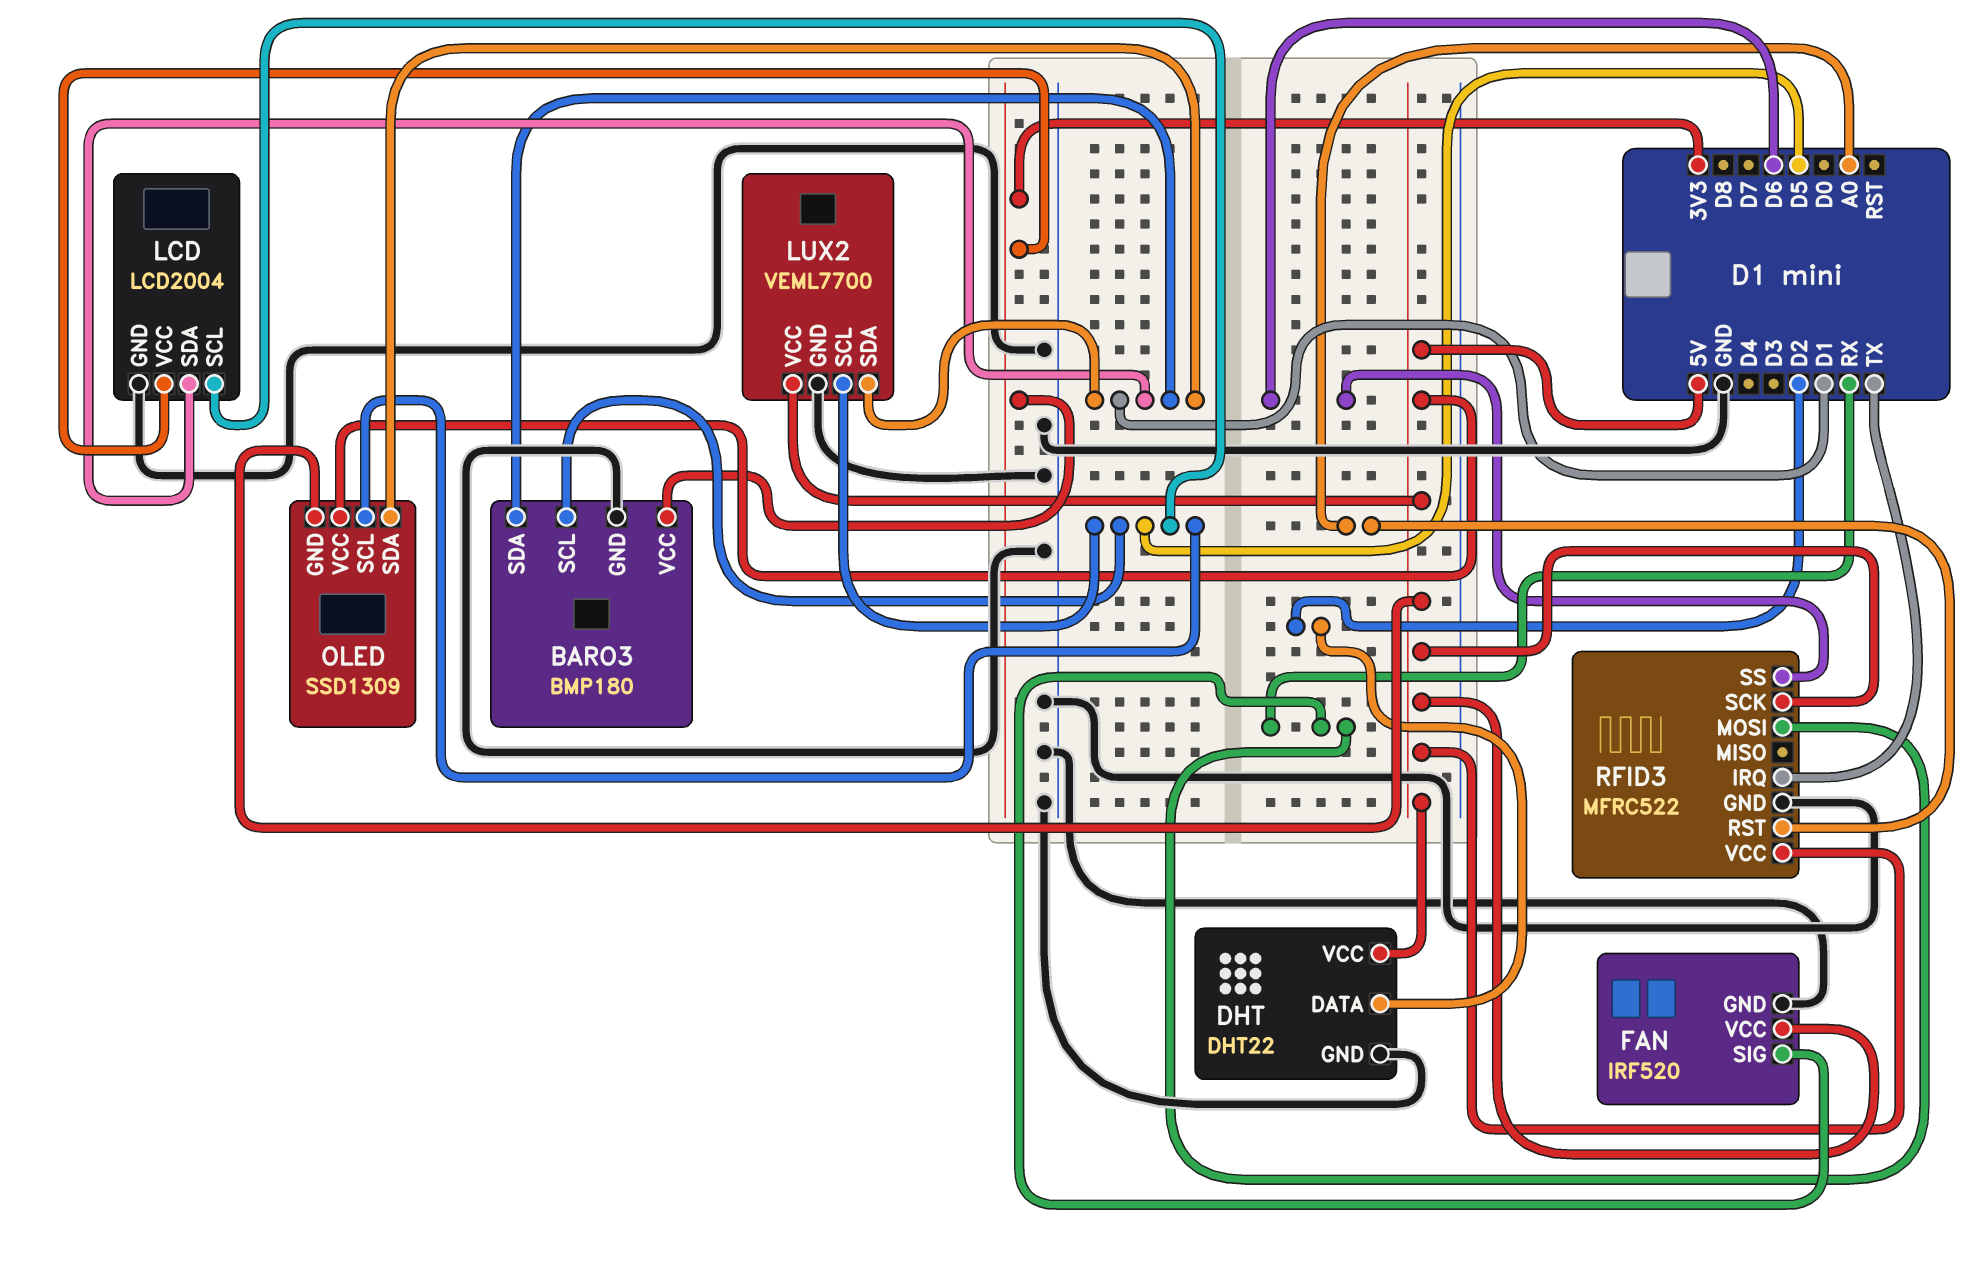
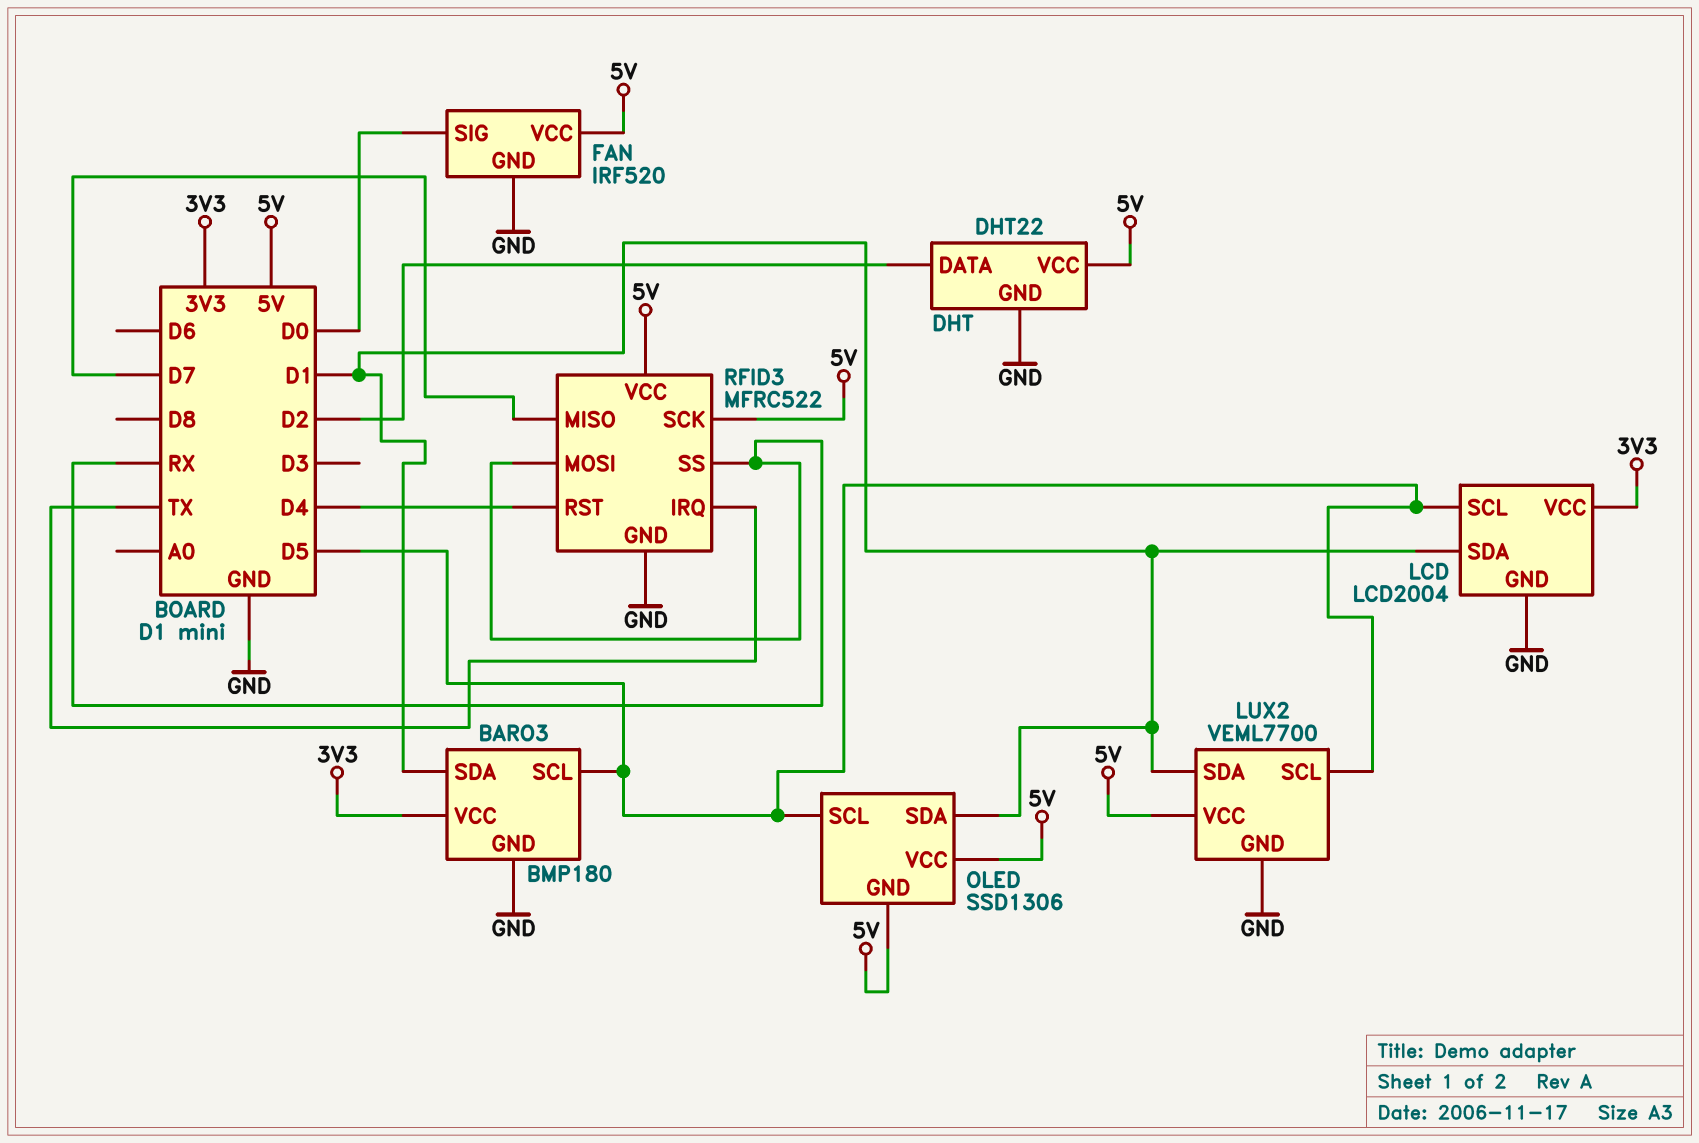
FAN pin SIG: RX -> D0
OLED: SSD1309 -> SSD1306
RFID3 pin MISO: none -> D7
RFID3 pin RST: A0 -> D4
RFID3 pin SS: D6 -> RX

